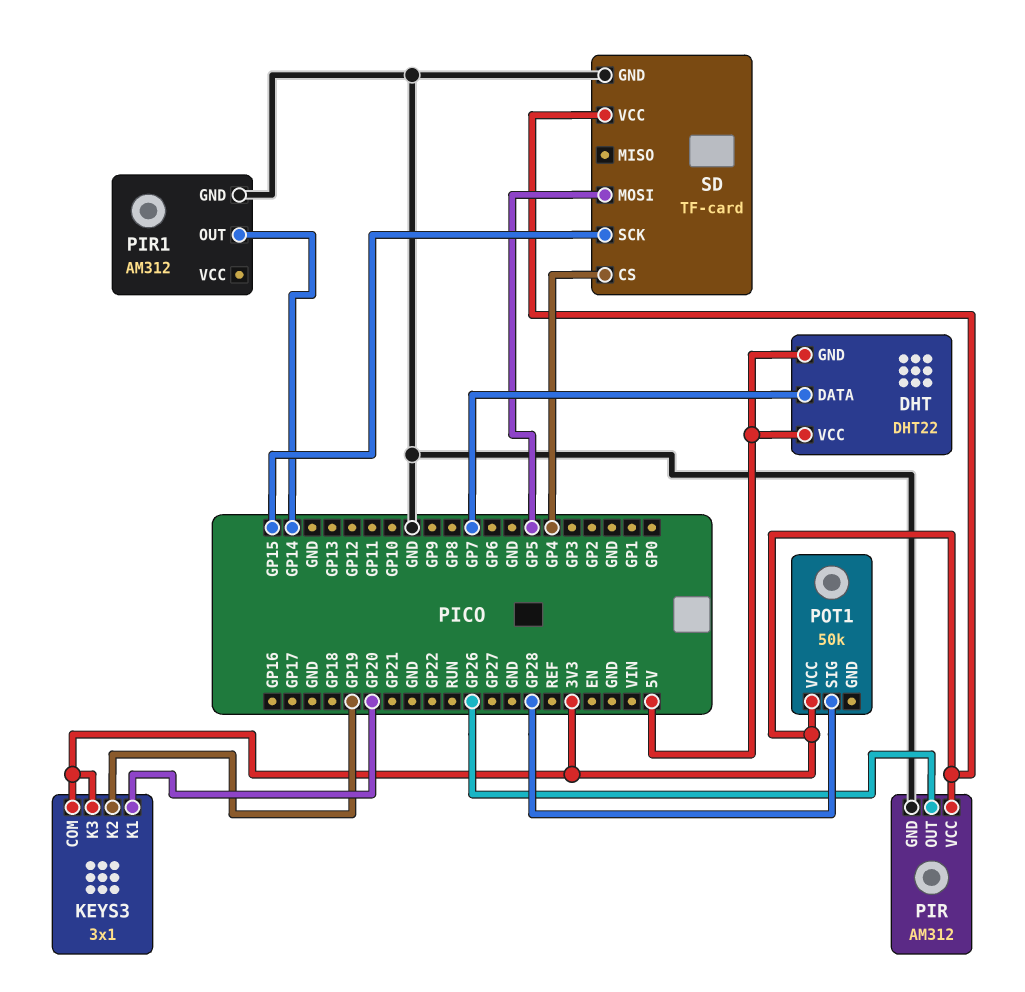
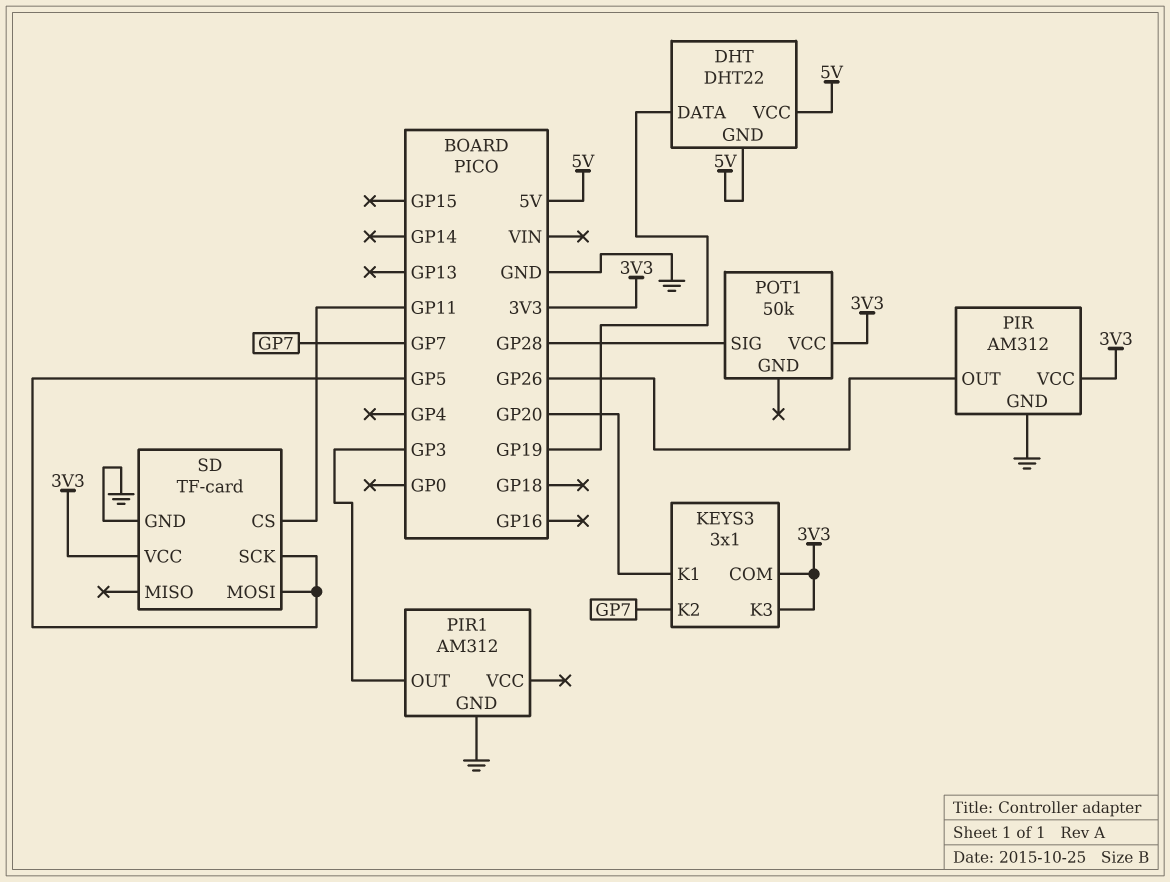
DHT pin DATA: GP7 -> GP19
KEYS3 pin K2: GP19 -> GP7
PIR1 pin OUT: GP14 -> GP3
SD pin CS: GP4 -> GP11
SD pin SCK: GP15 -> GP5

